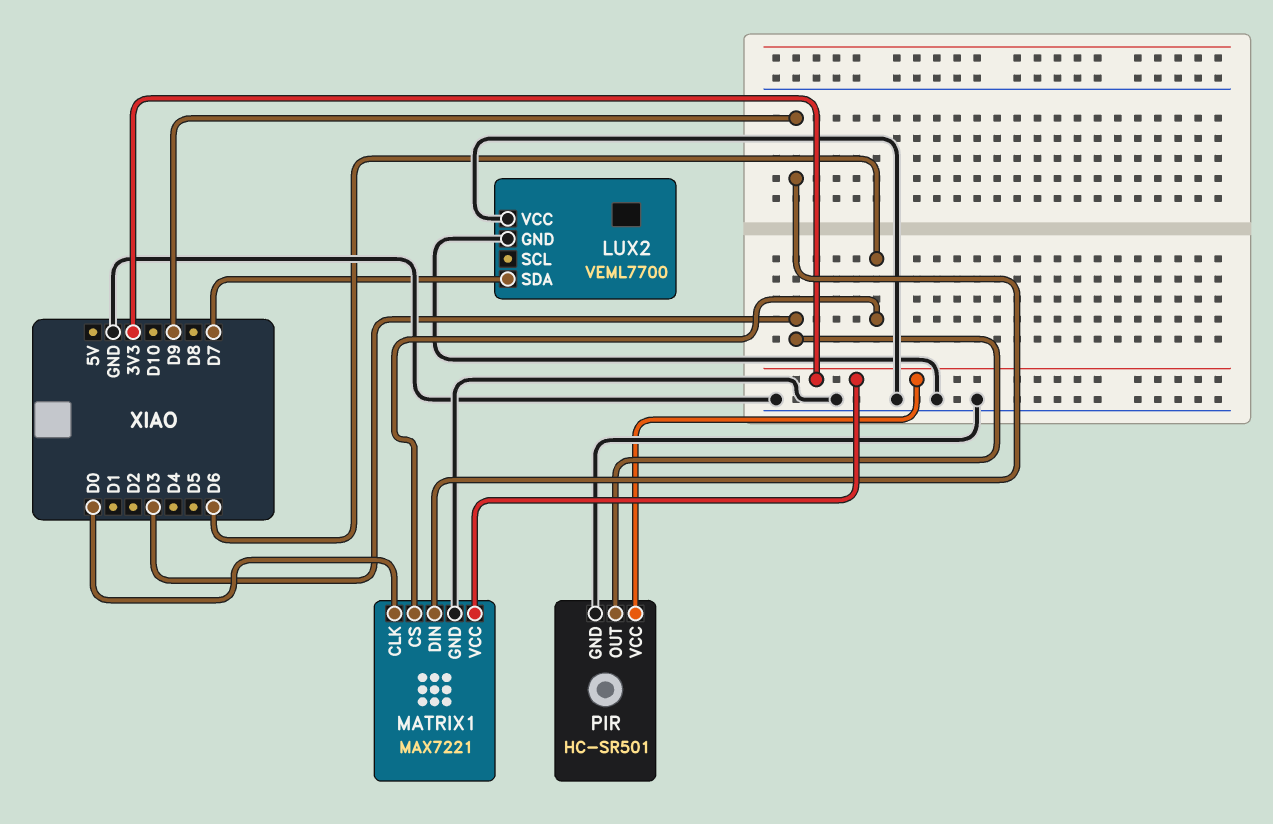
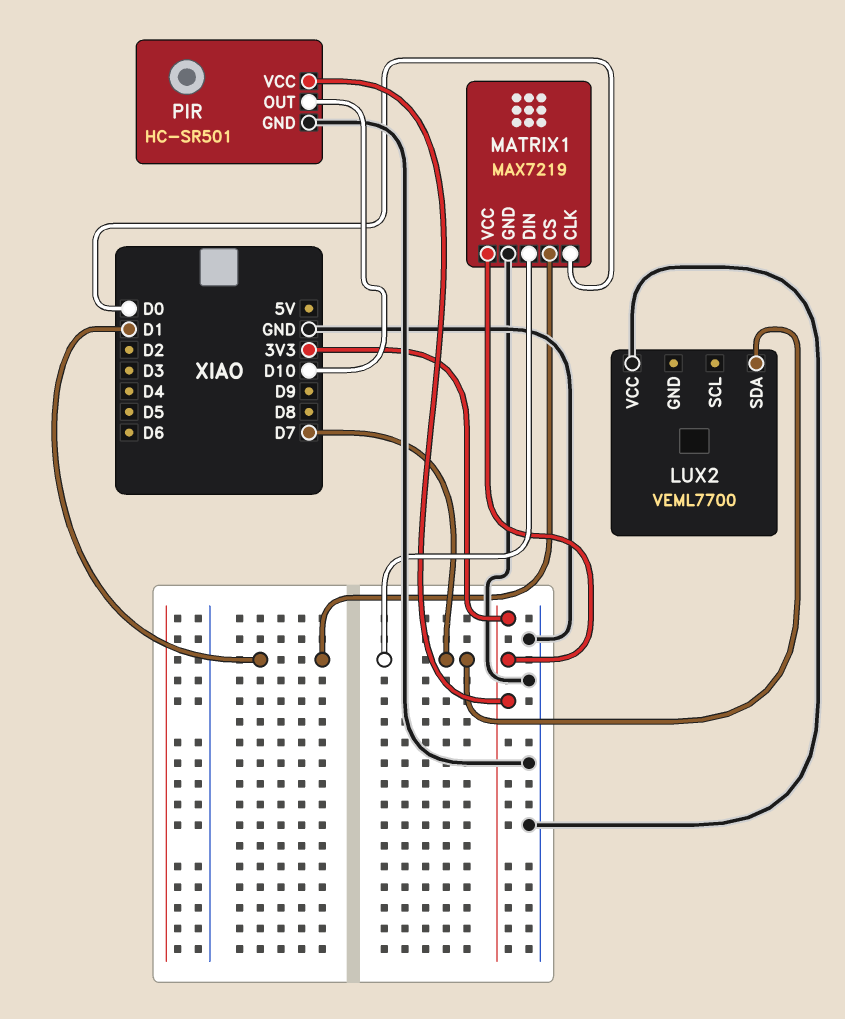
LUX2 pin GND: GND -> none
MATRIX1: MAX7221 -> MAX7219
MATRIX1 pin CS: D6 -> D1
MATRIX1 pin DIN: D9 -> D7
PIR pin OUT: D3 -> D10

